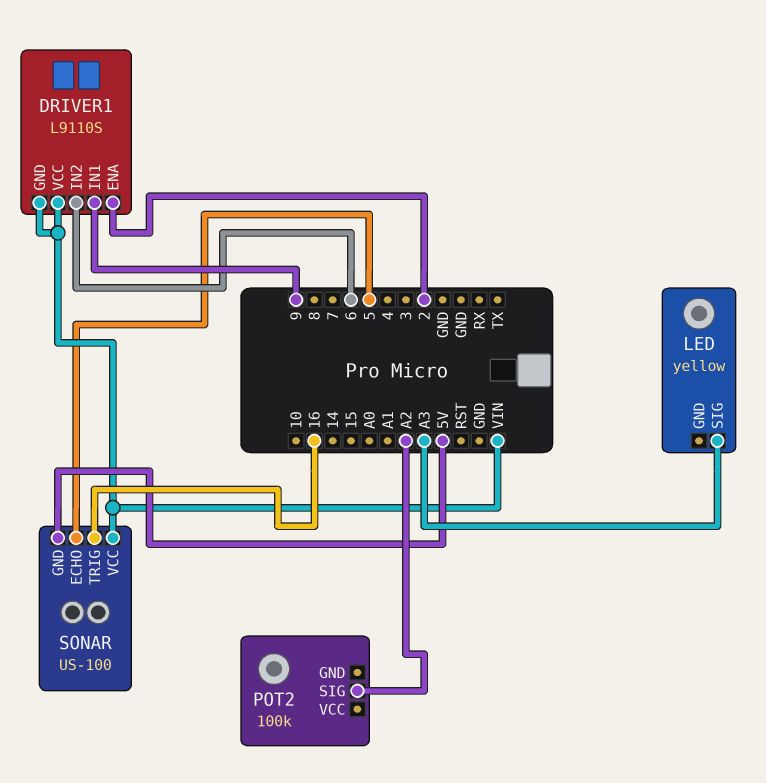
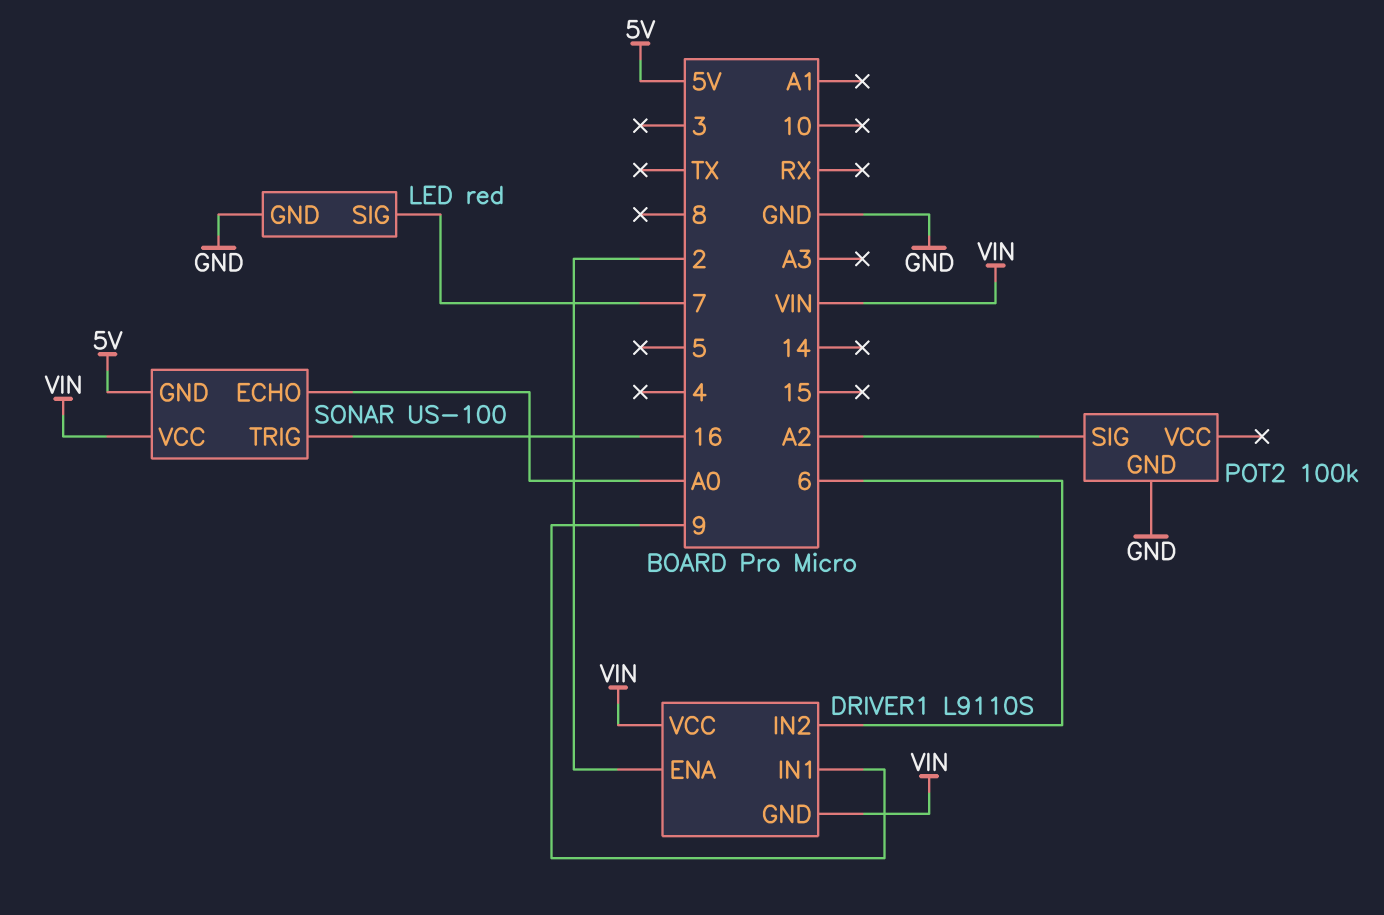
LED: yellow -> red
LED pin GND: none -> GND
LED pin SIG: A3 -> 7
POT2 pin GND: none -> GND
SONAR pin ECHO: 5 -> A0

